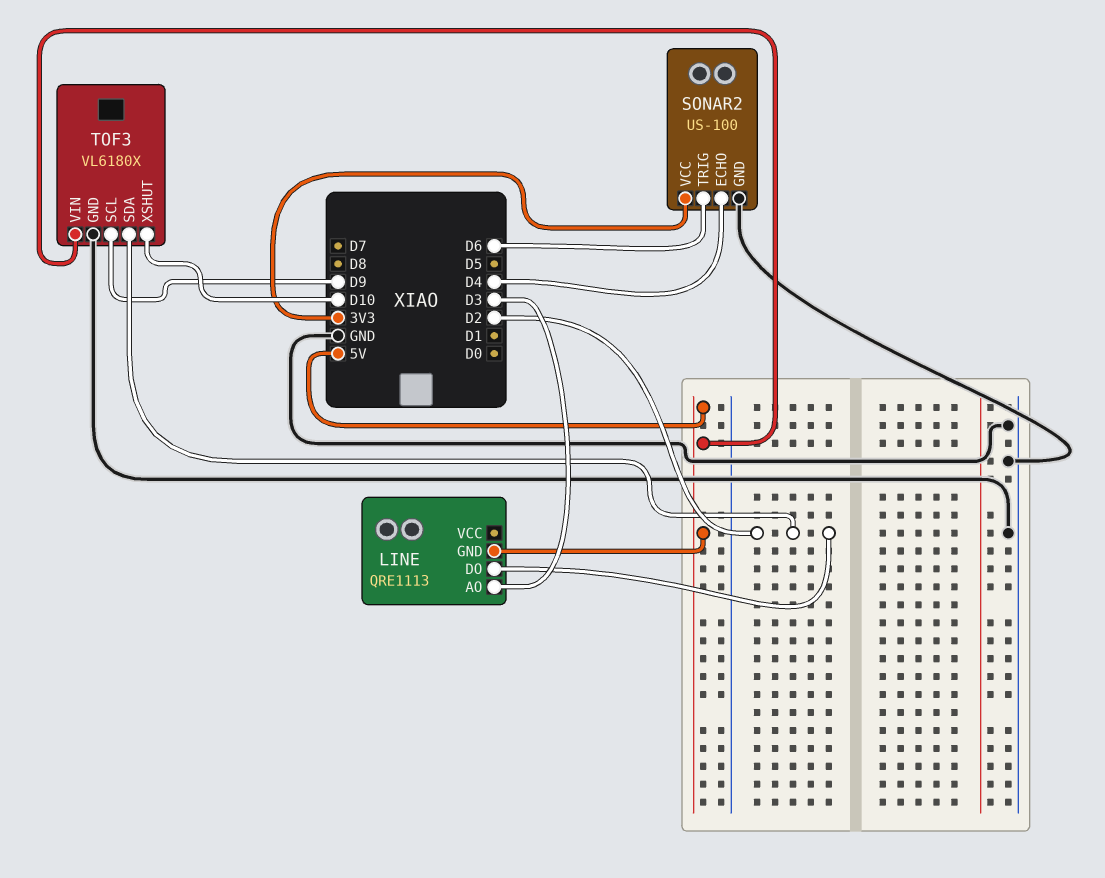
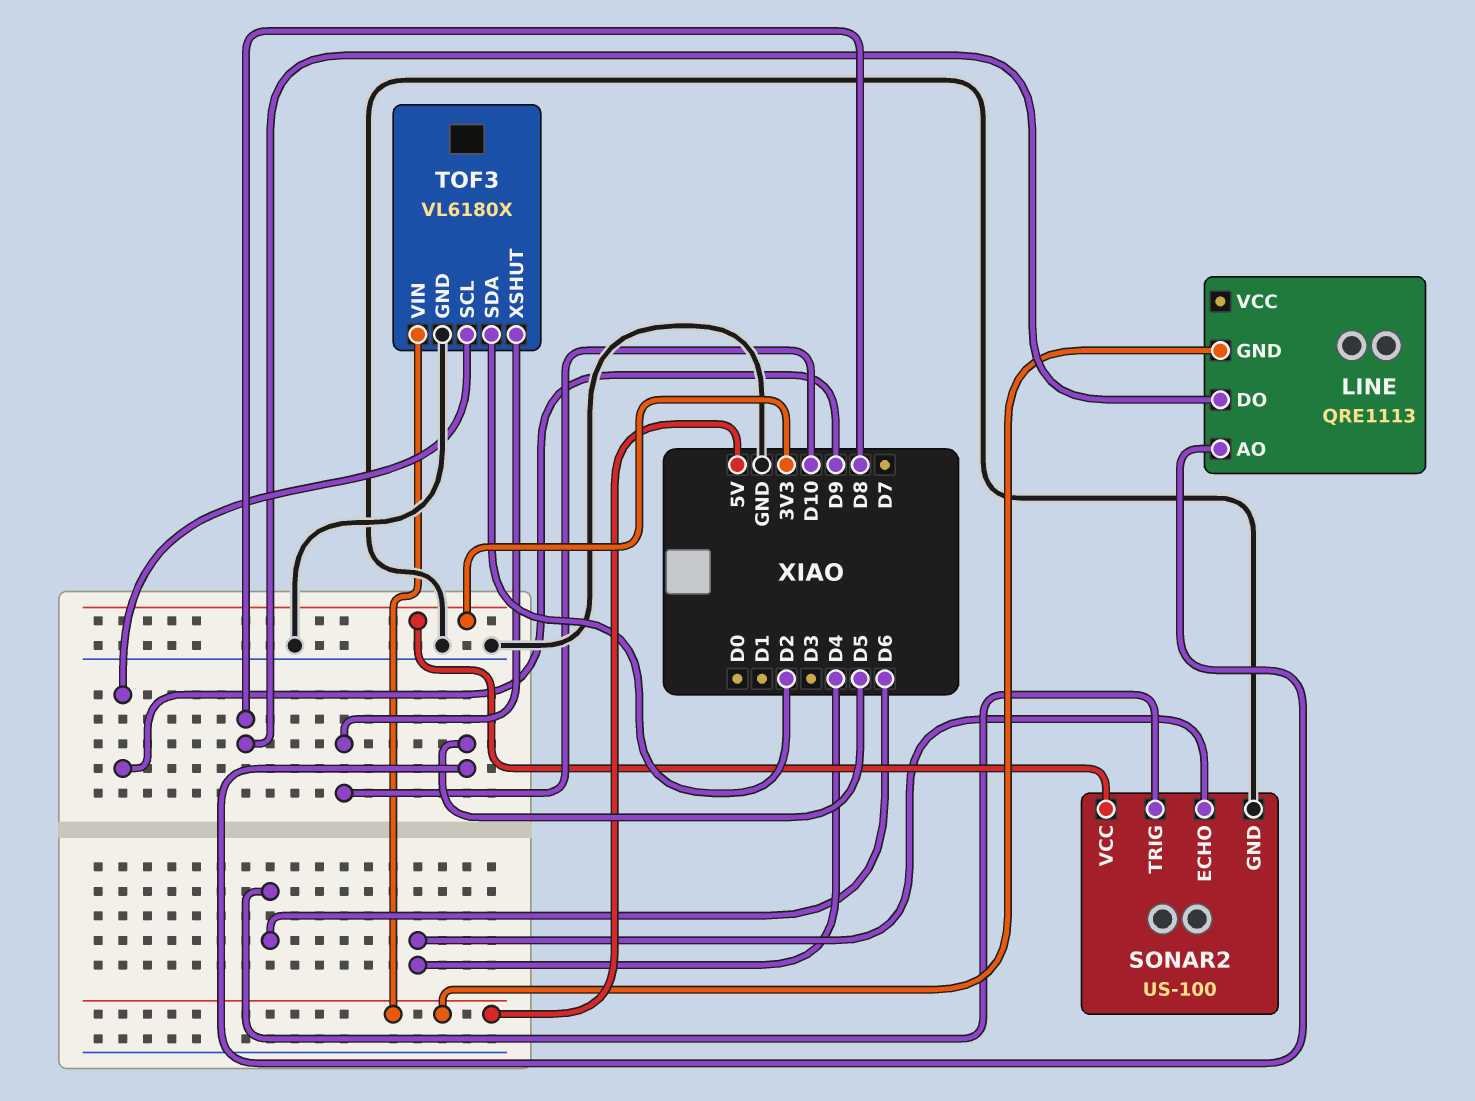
LINE pin AO: D3 -> D5
LINE pin DO: D2 -> D8

